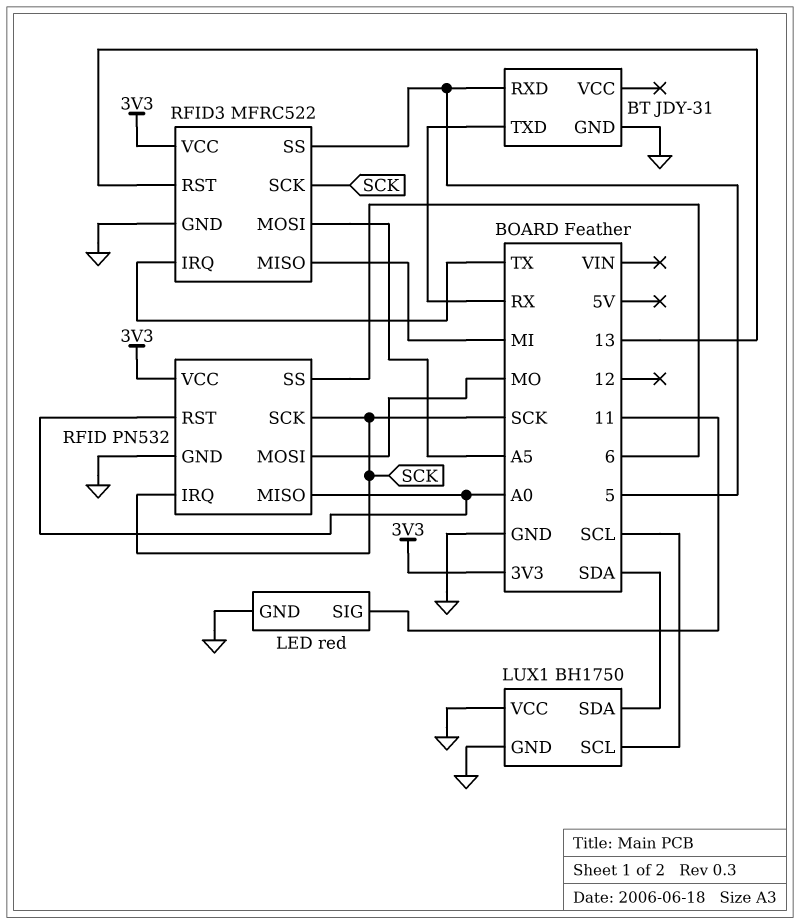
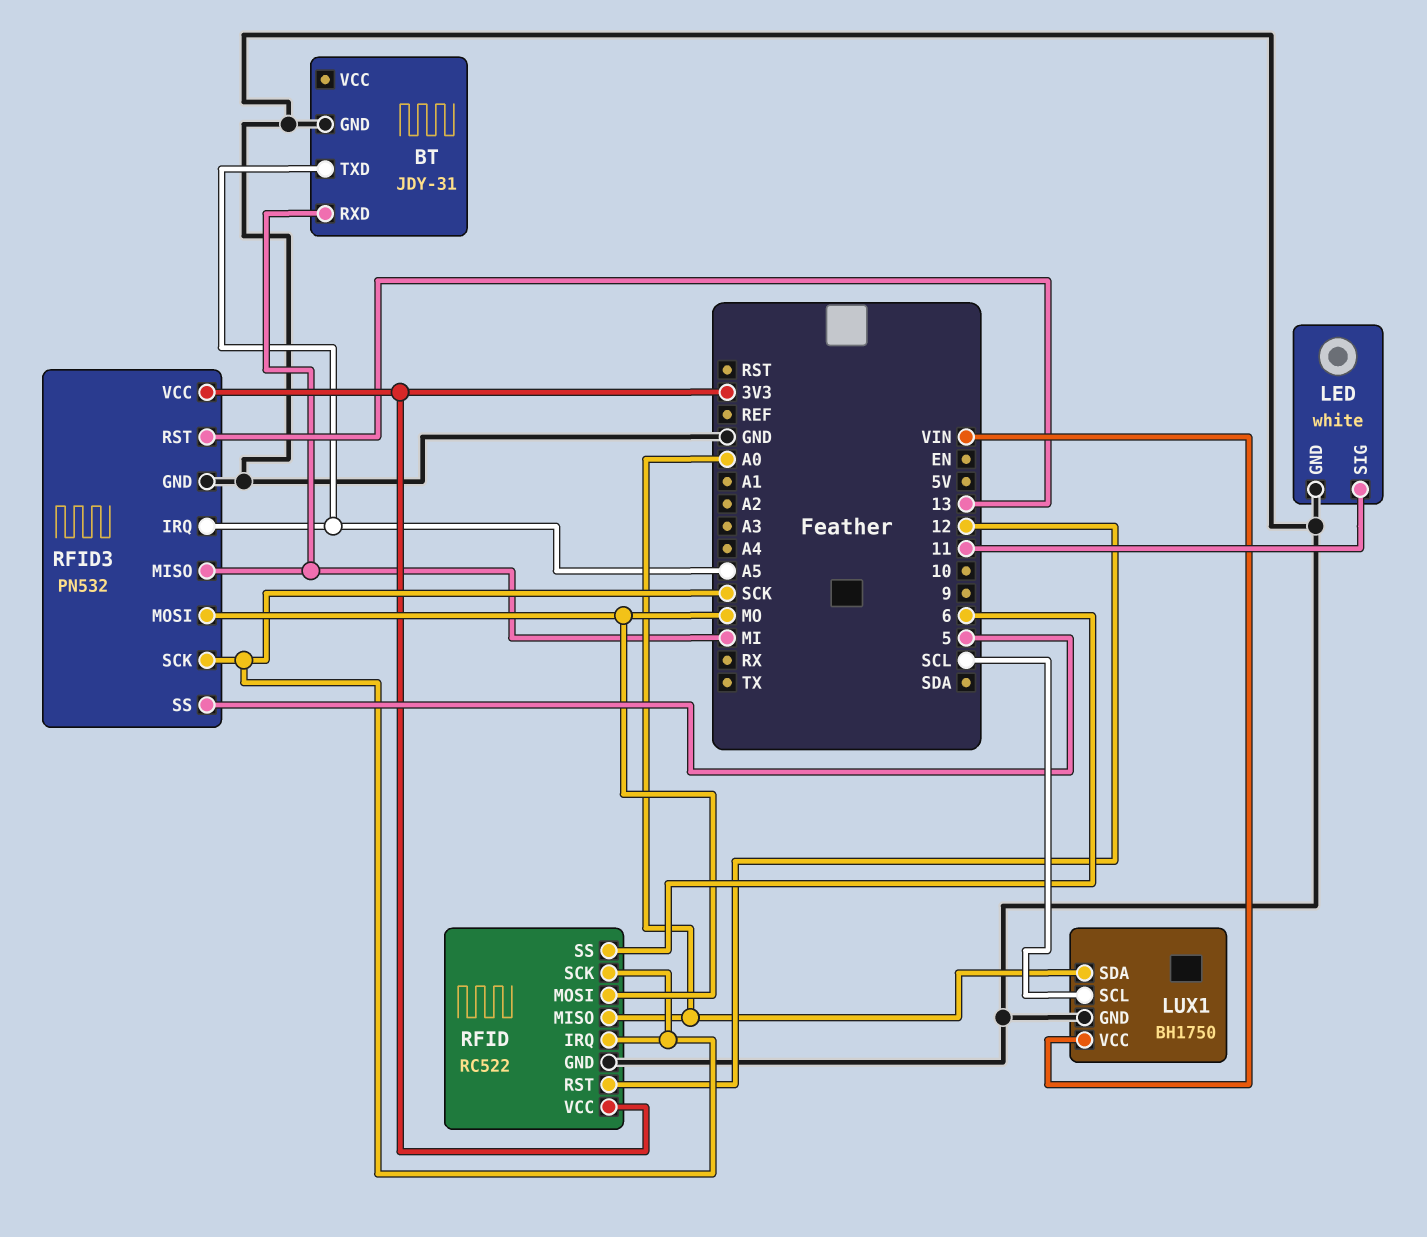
BT pin RXD: 5 -> MI
BT pin TXD: RX -> A5
LED: red -> white
LUX1 pin SDA: SDA -> A0
LUX1 pin VCC: GND -> VIN
RFID: PN532 -> RC522
RFID pin RST: A0 -> 12
RFID3: MFRC522 -> PN532
RFID3 pin IRQ: TX -> A5
RFID3 pin MOSI: A5 -> MO

